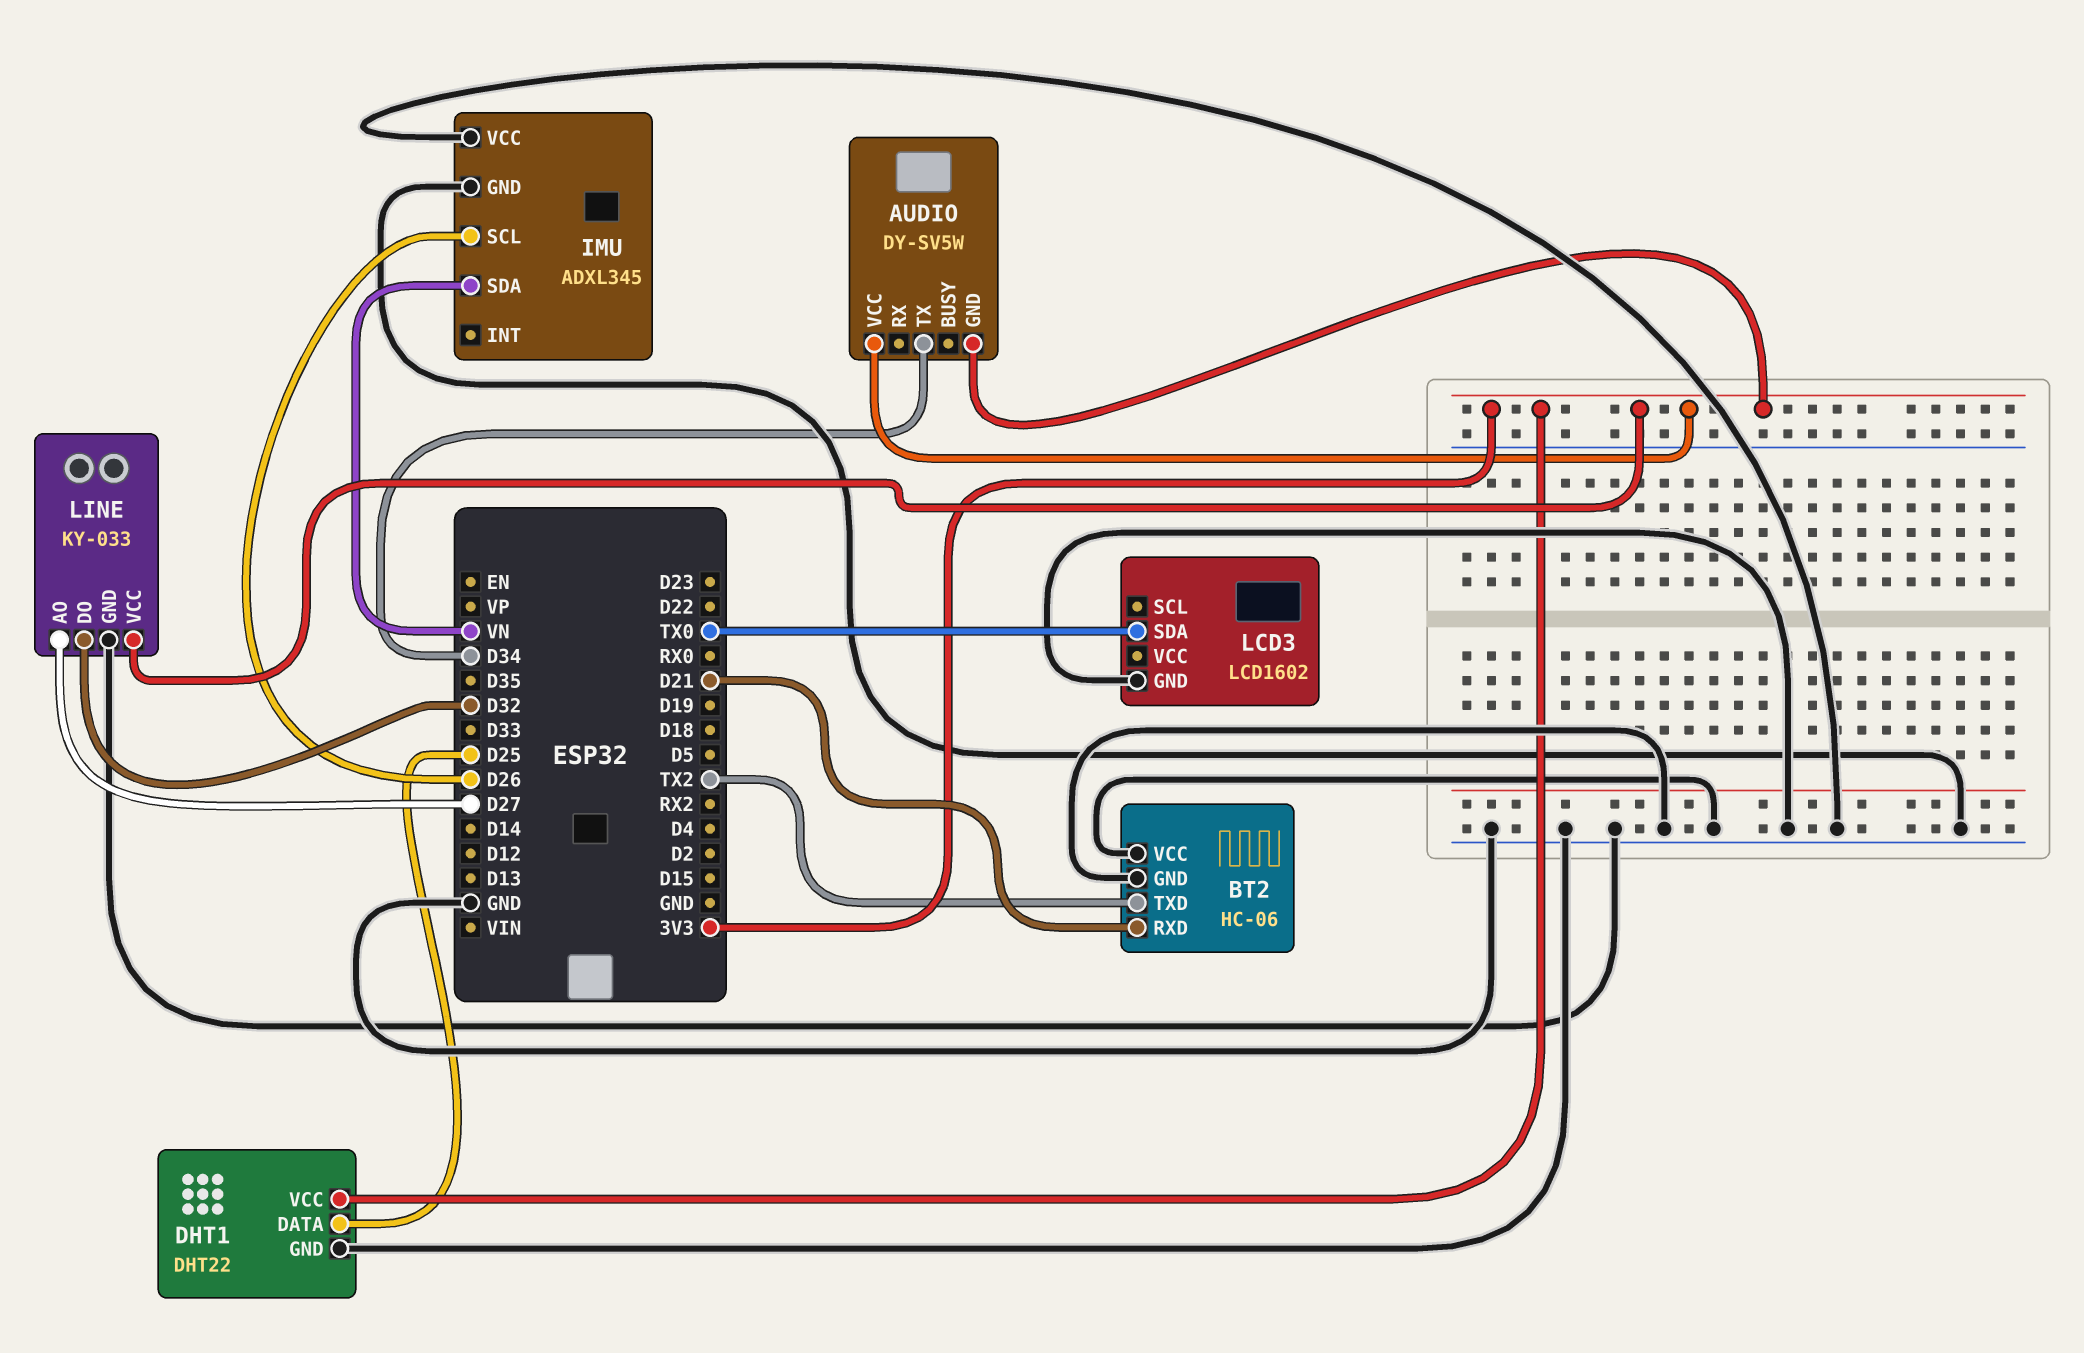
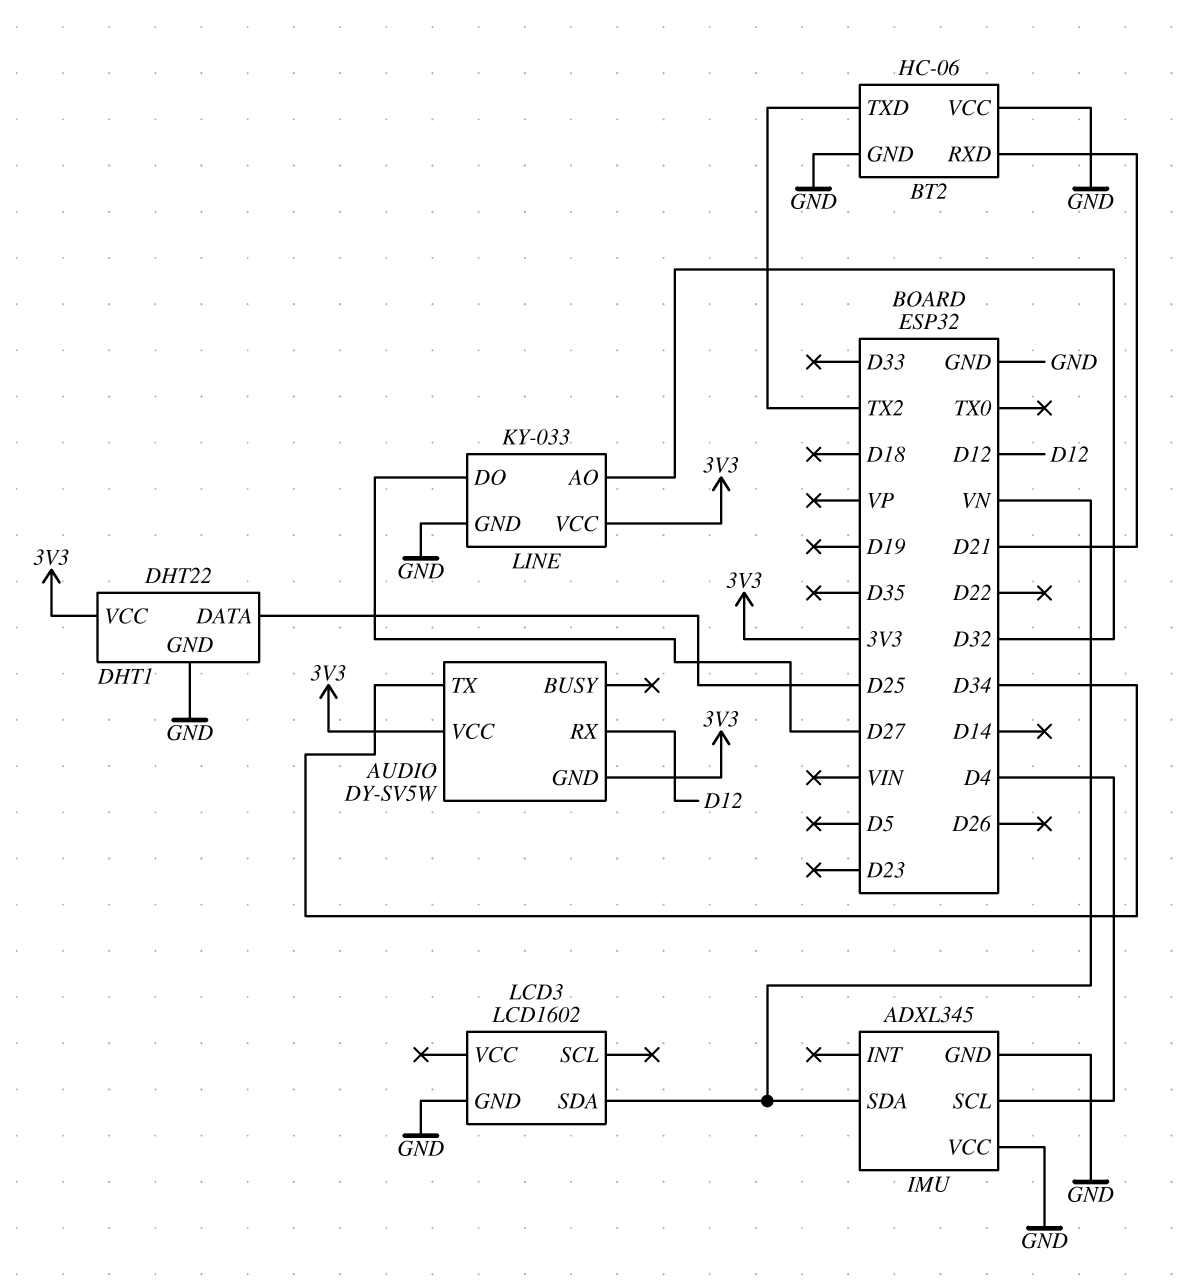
AUDIO pin RX: none -> D12
IMU pin SCL: D26 -> D4
LCD3 pin SDA: TX0 -> VN
LINE pin AO: D27 -> D32
LINE pin DO: D32 -> D27

